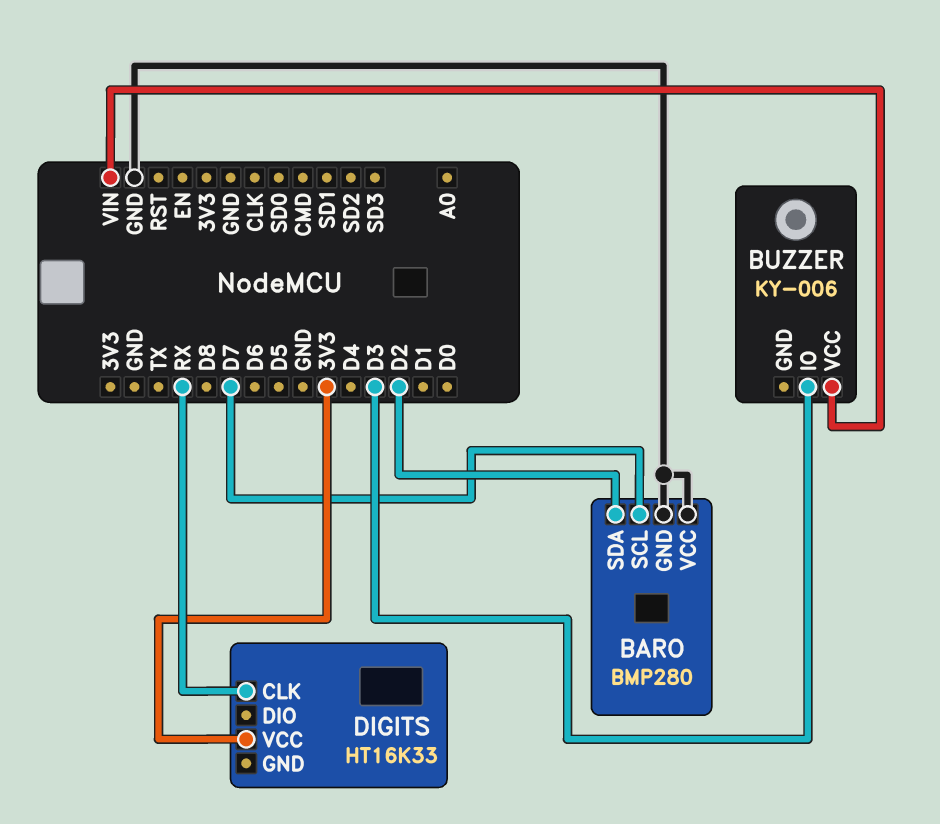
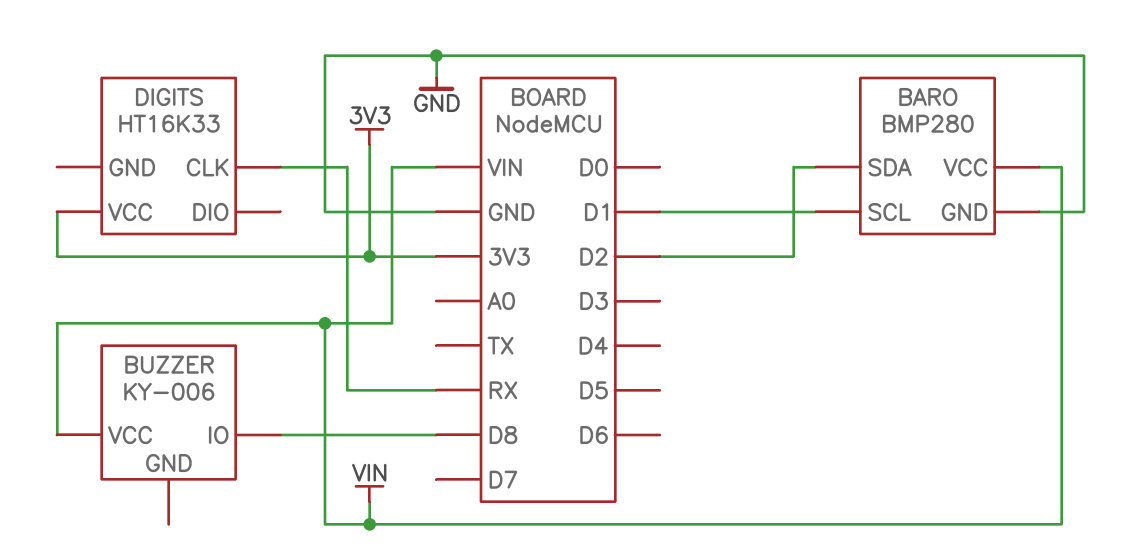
BARO pin SCL: D7 -> D1
BARO pin VCC: GND -> VIN
BUZZER pin IO: D3 -> D8

